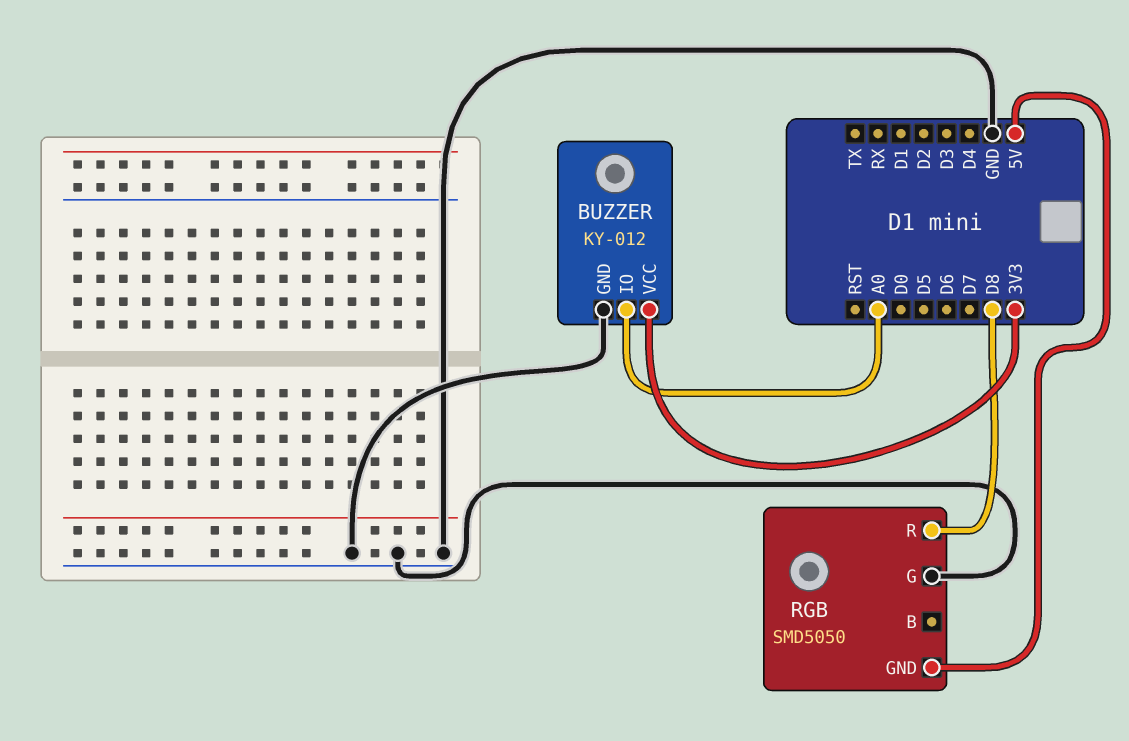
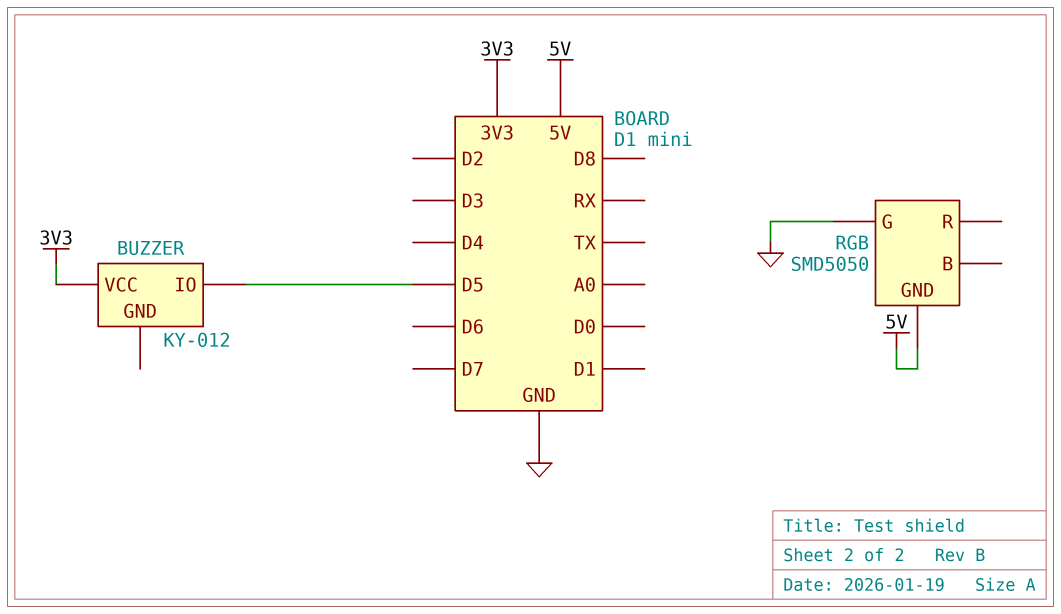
BUZZER pin GND: GND -> none
BUZZER pin IO: A0 -> D5
RGB pin R: D8 -> none

